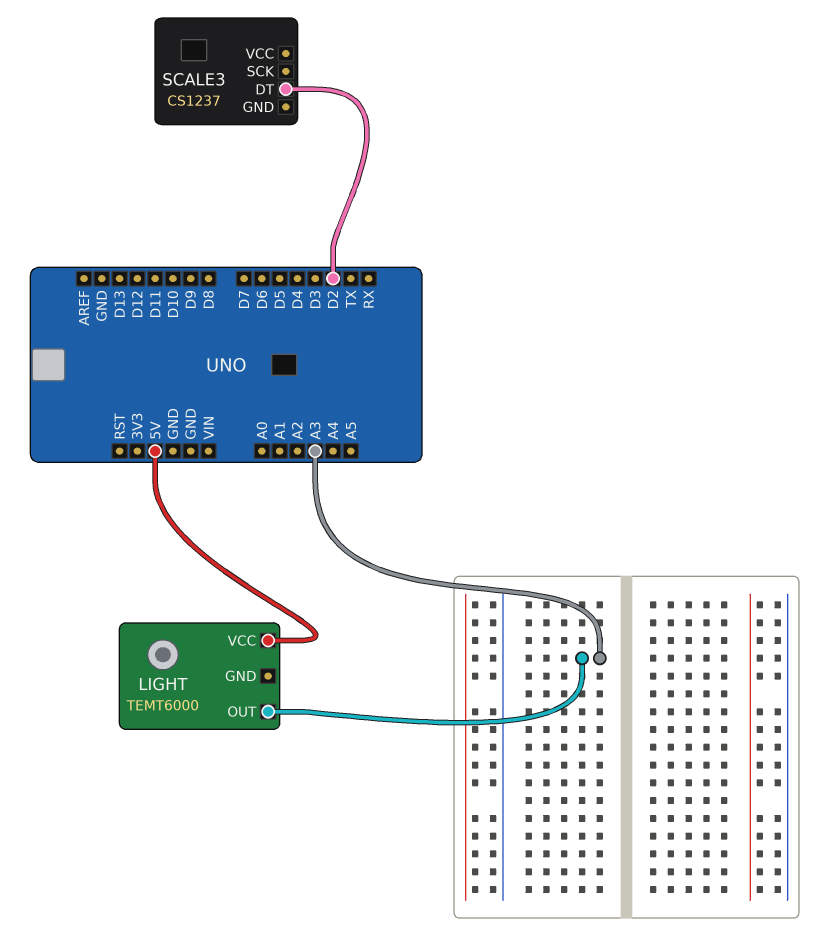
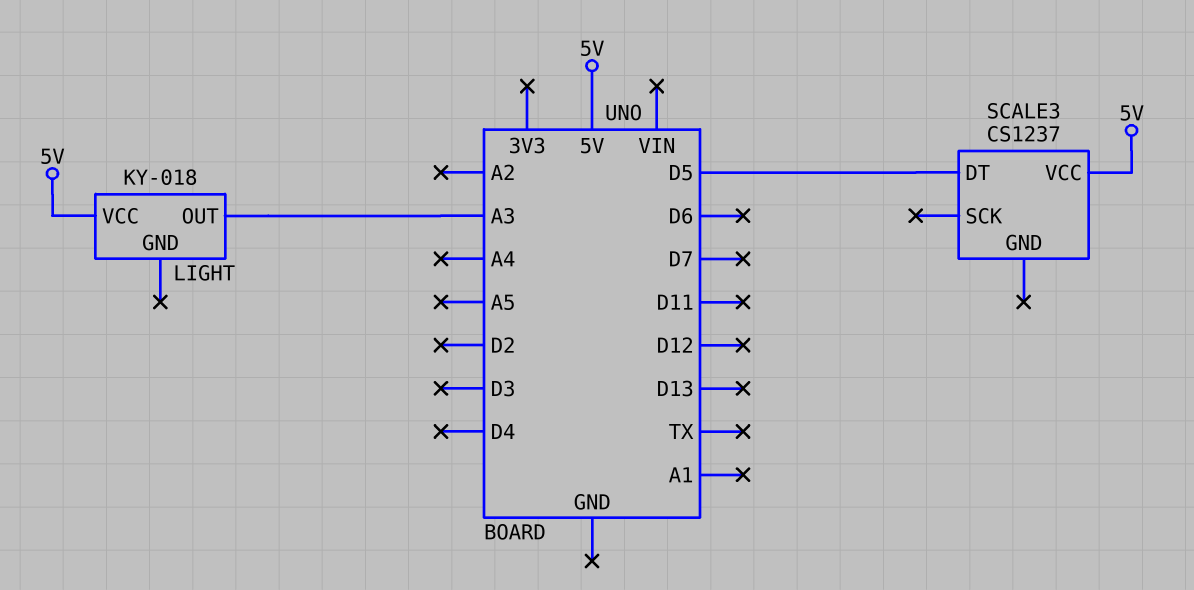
LIGHT: TEMT6000 -> KY-018
SCALE3 pin DT: D2 -> D5
SCALE3 pin VCC: none -> 5V

